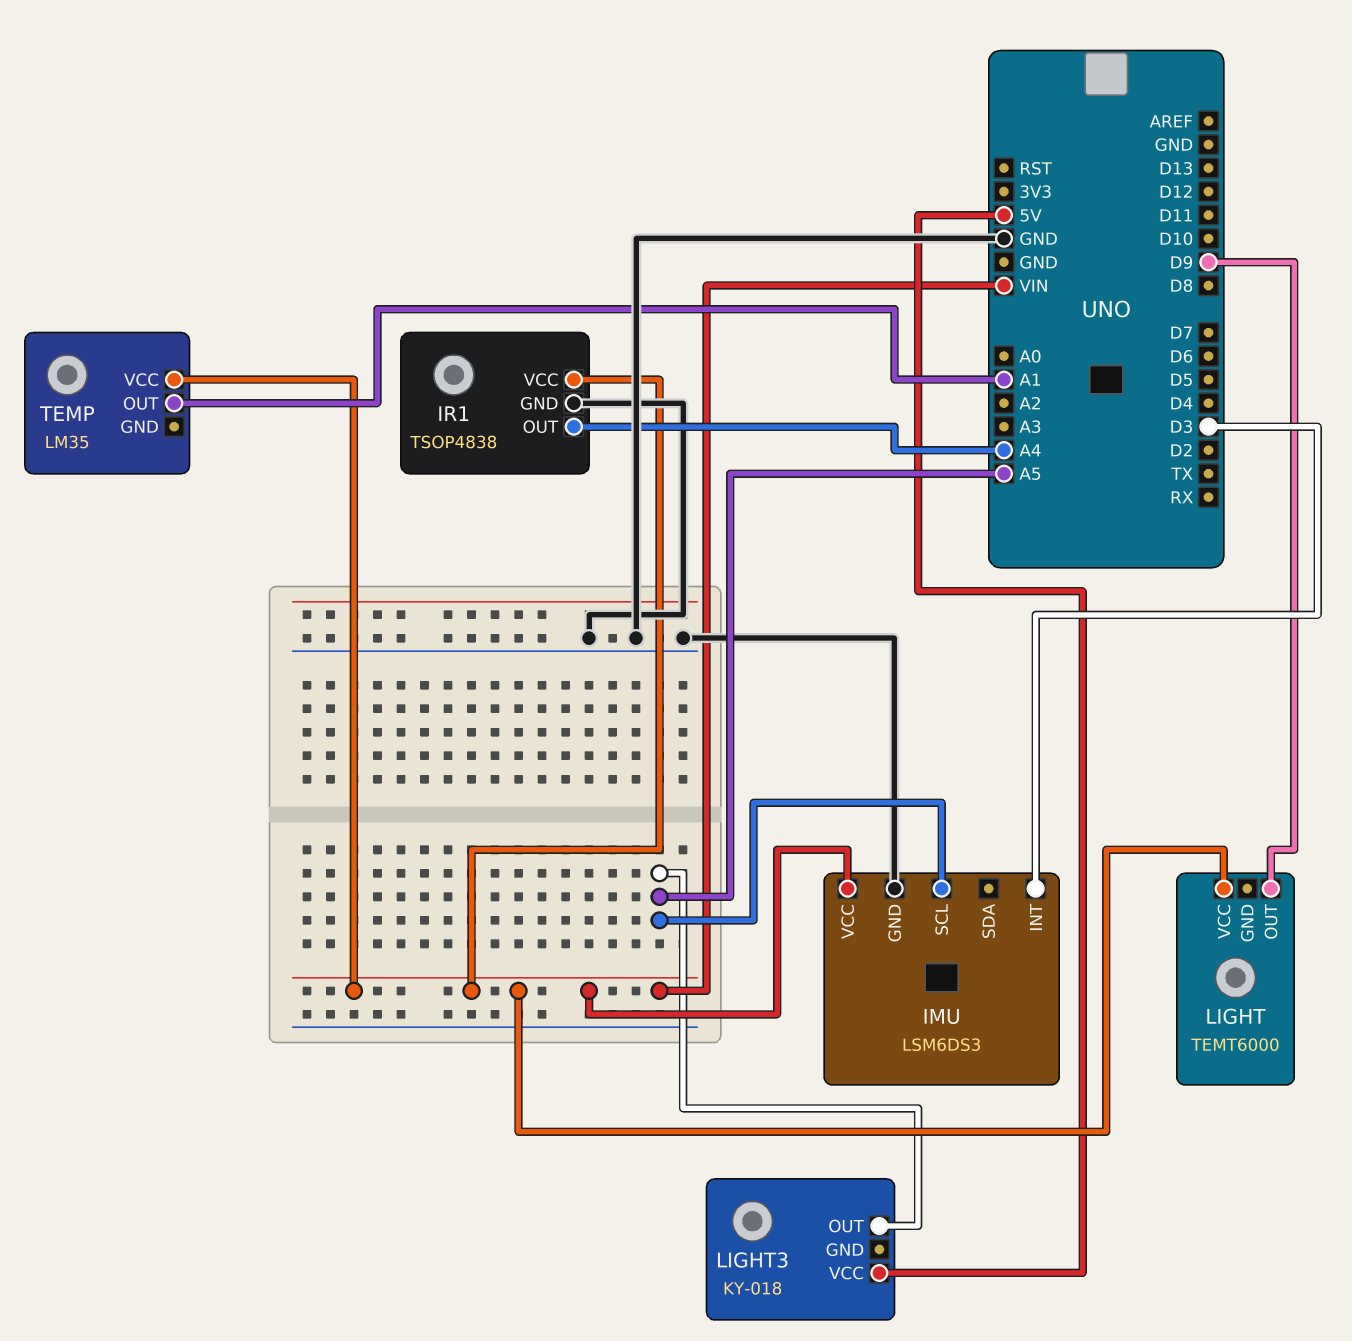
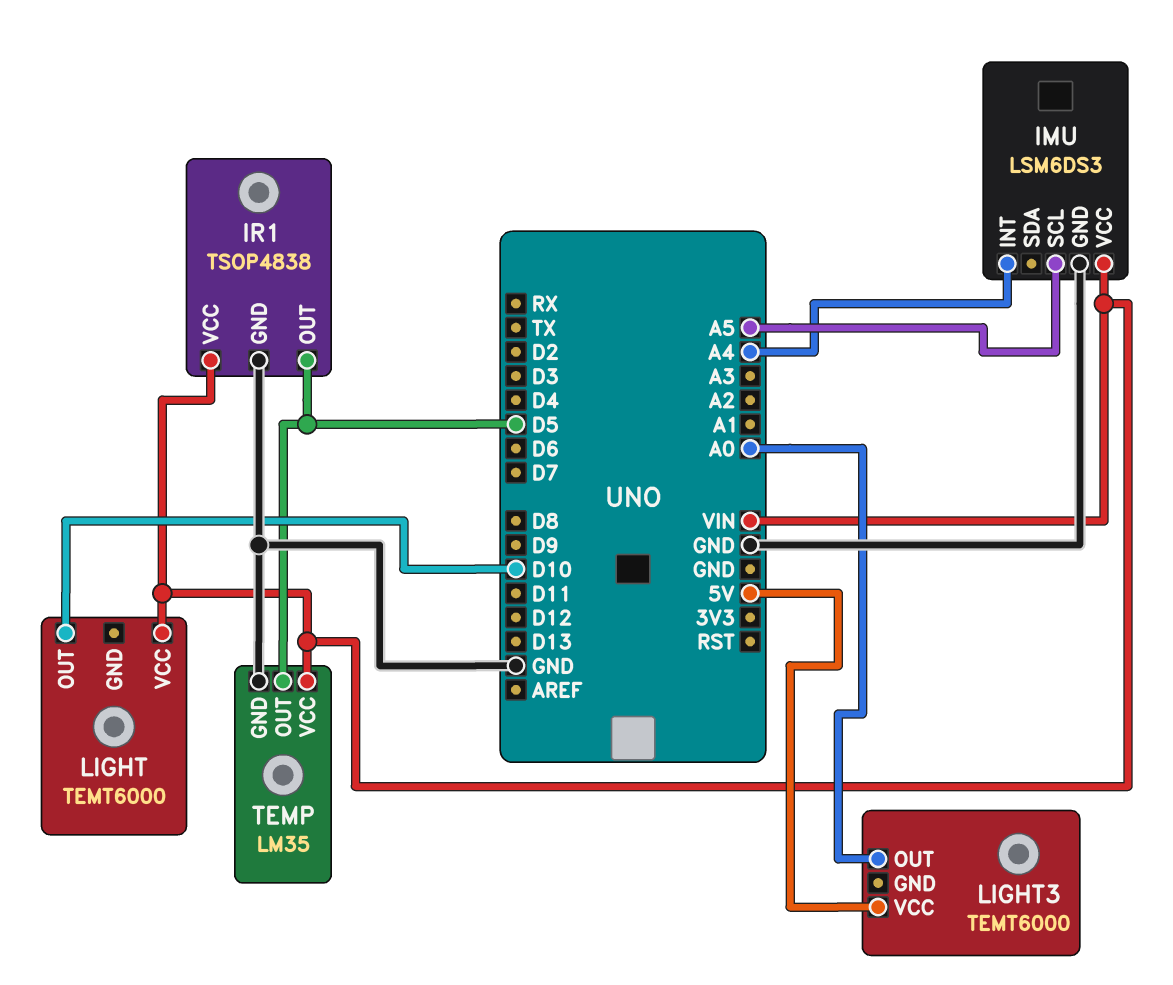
IMU pin INT: D3 -> A4
IR1 pin OUT: A4 -> D5
LIGHT pin OUT: D9 -> D10
LIGHT3: KY-018 -> TEMT6000
LIGHT3 pin OUT: A5 -> A0
TEMP pin GND: none -> GND
TEMP pin OUT: A1 -> D5

